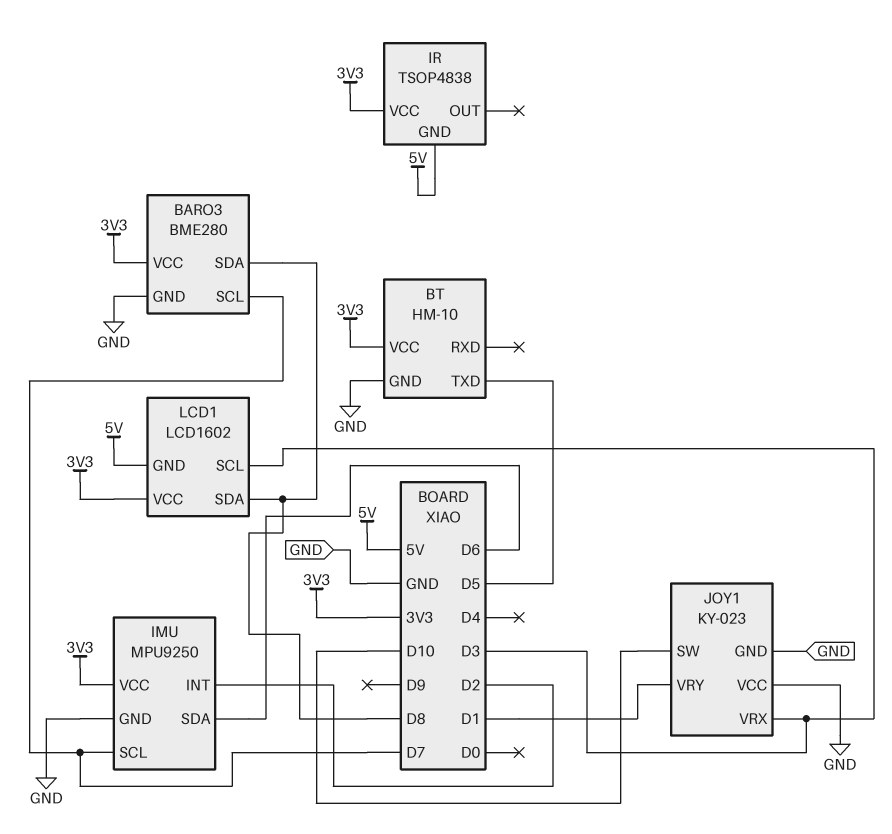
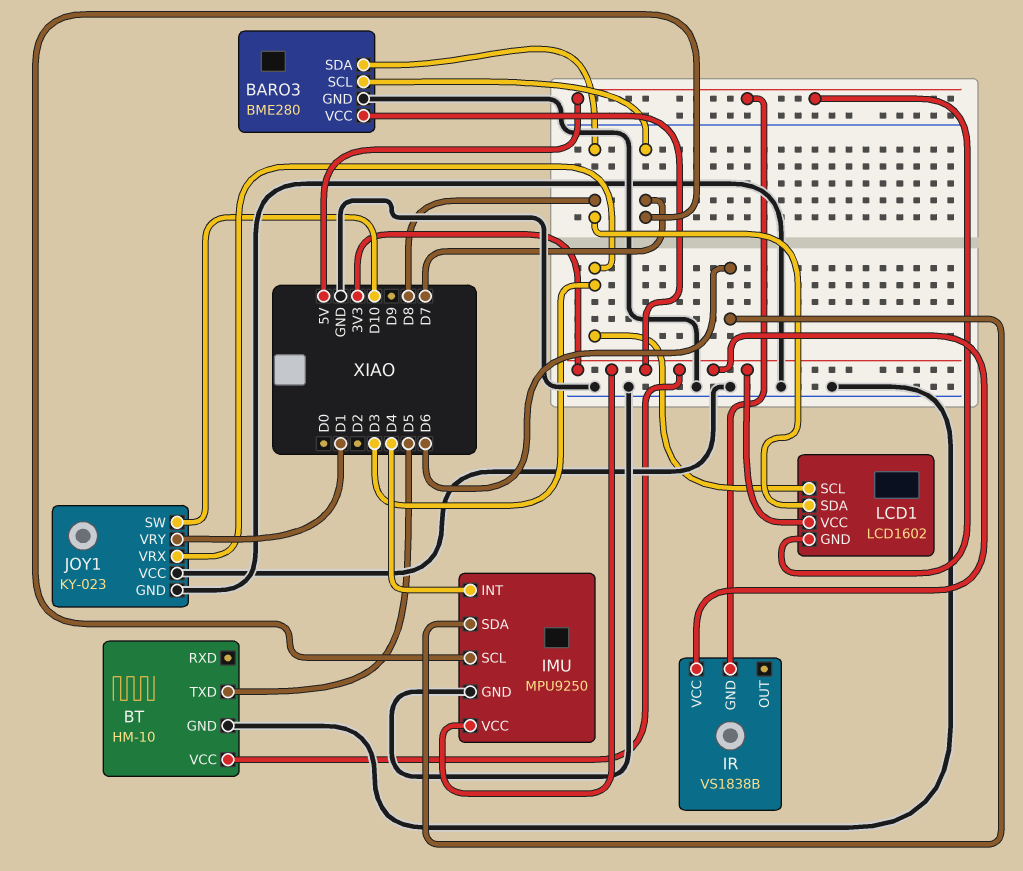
IMU pin INT: D2 -> D4
IR: TSOP4838 -> VS1838B

